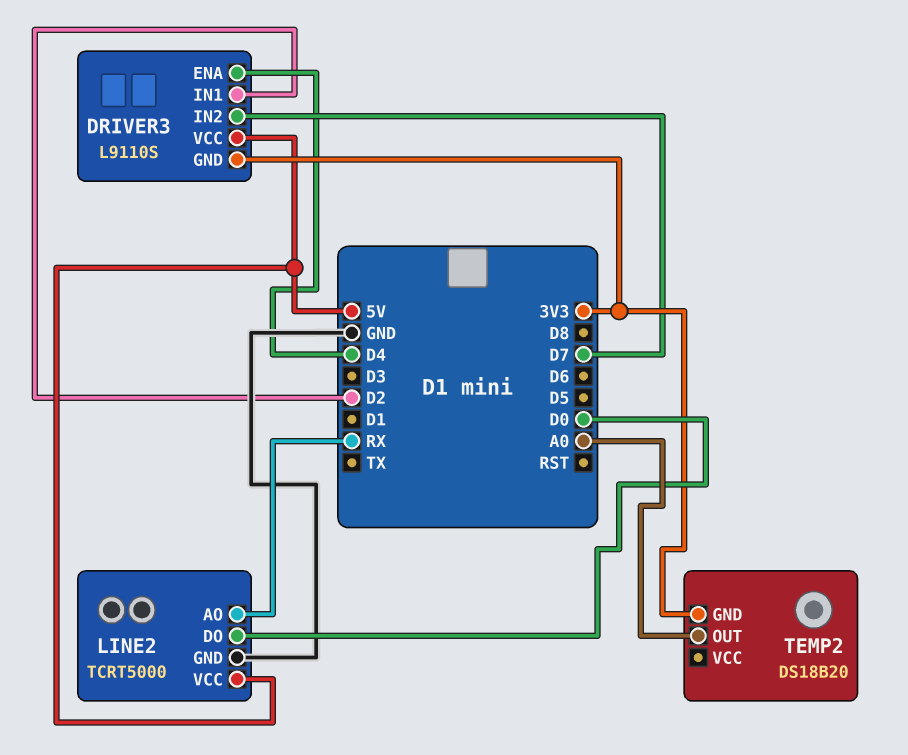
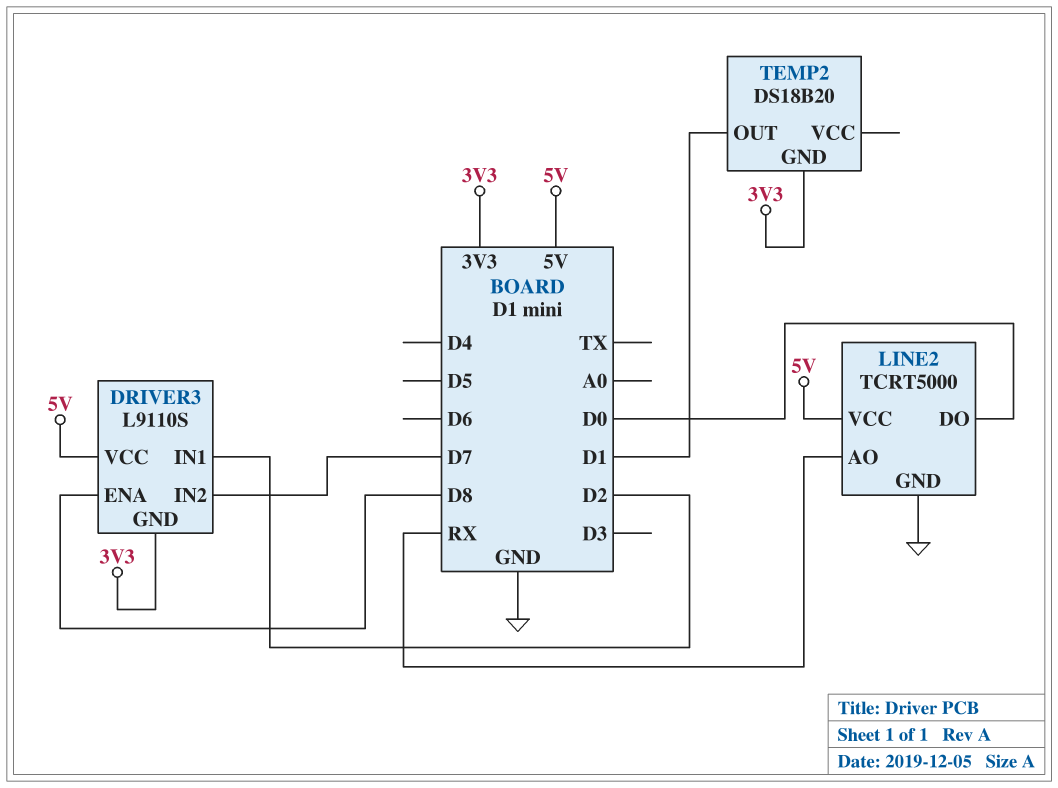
DRIVER3 pin ENA: D4 -> D8
TEMP2 pin OUT: A0 -> D1

